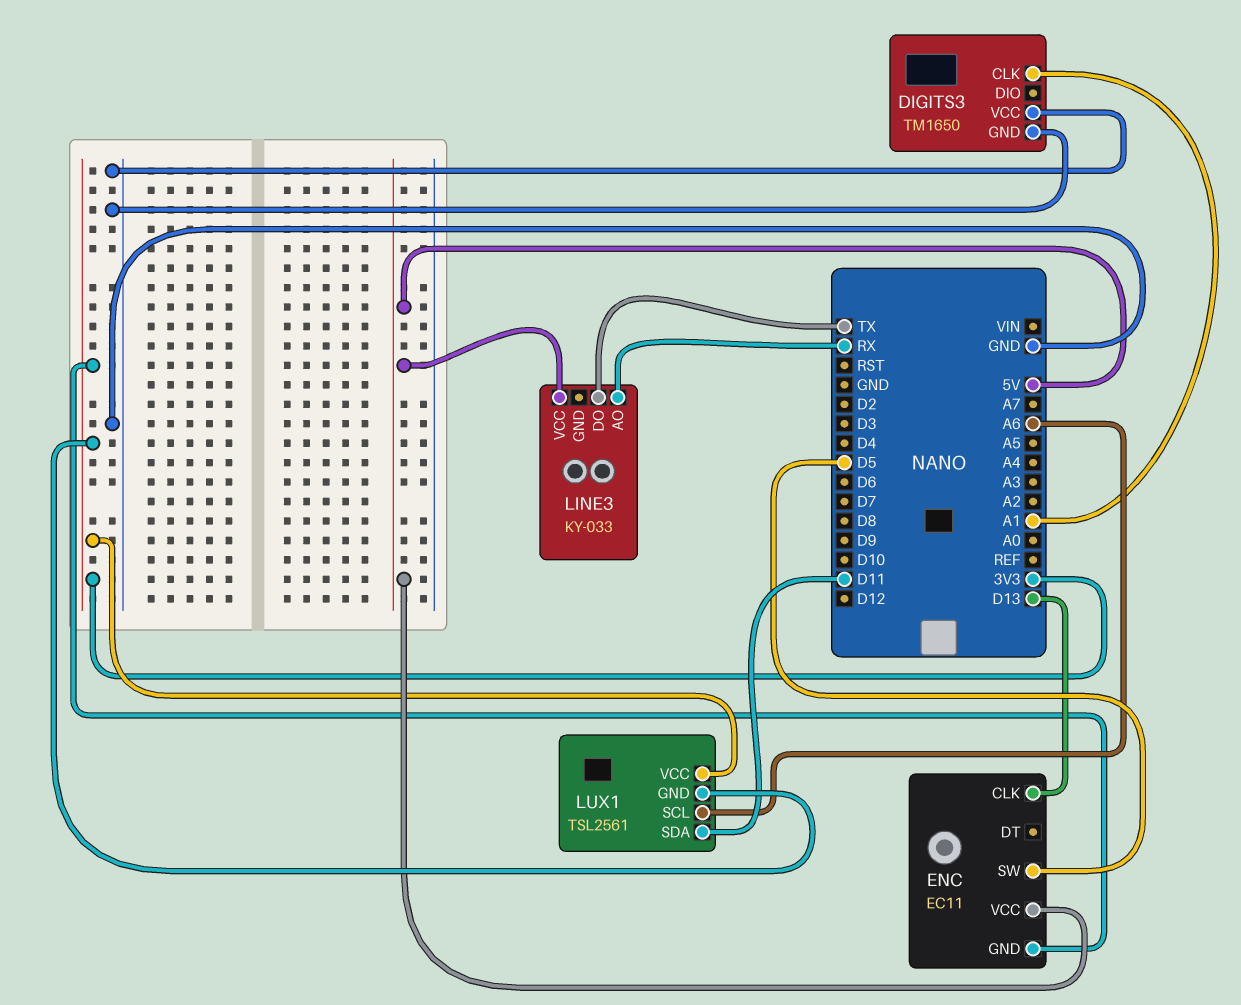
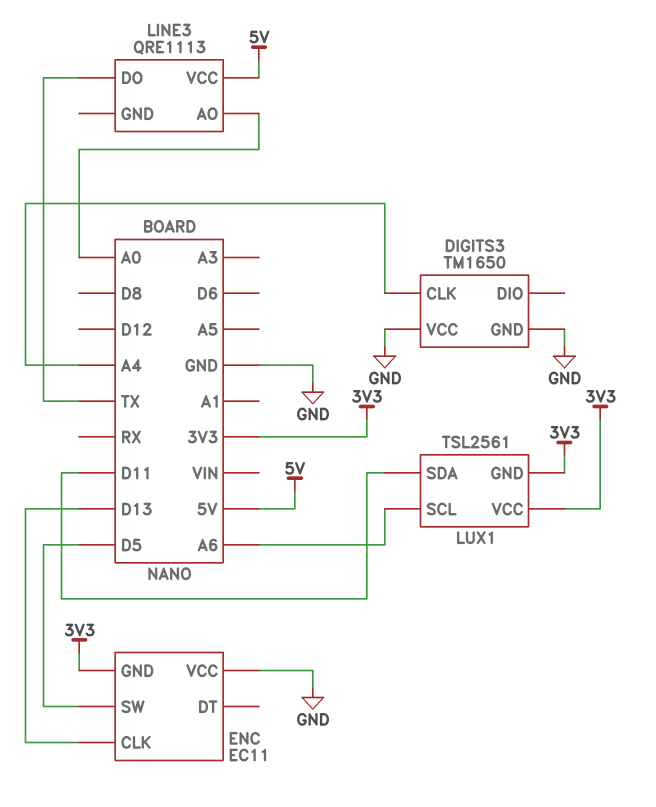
DIGITS3 pin CLK: A1 -> A4
ENC pin VCC: 5V -> GND
LINE3: KY-033 -> QRE1113
LINE3 pin AO: RX -> A0

